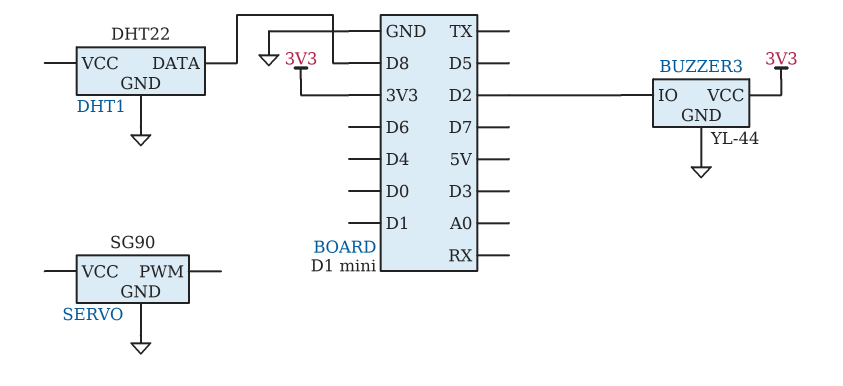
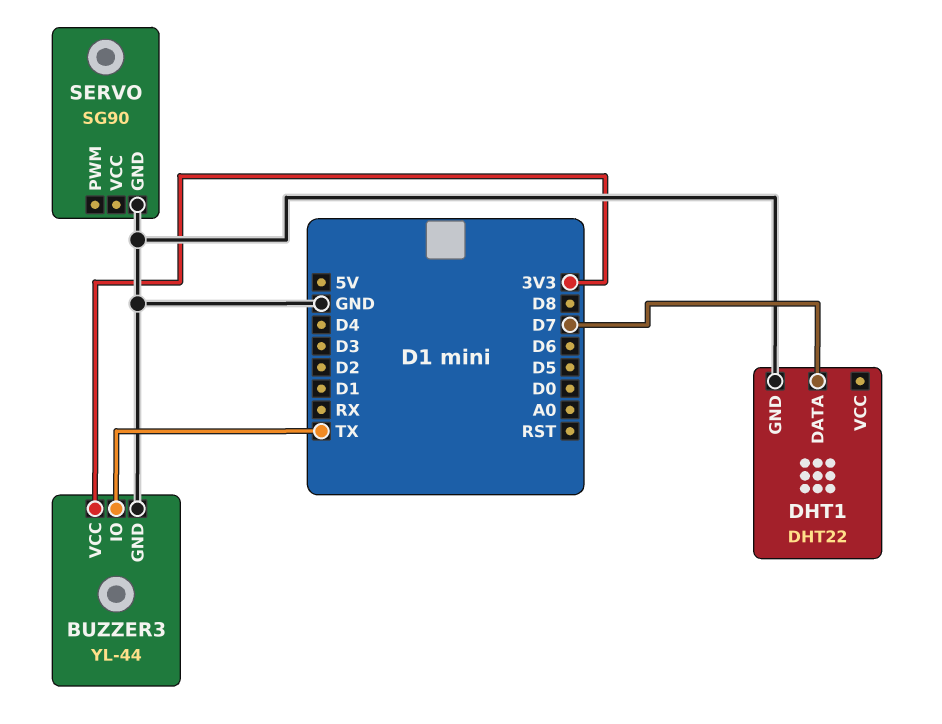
BUZZER3 pin IO: D2 -> TX
DHT1 pin DATA: D8 -> D7

